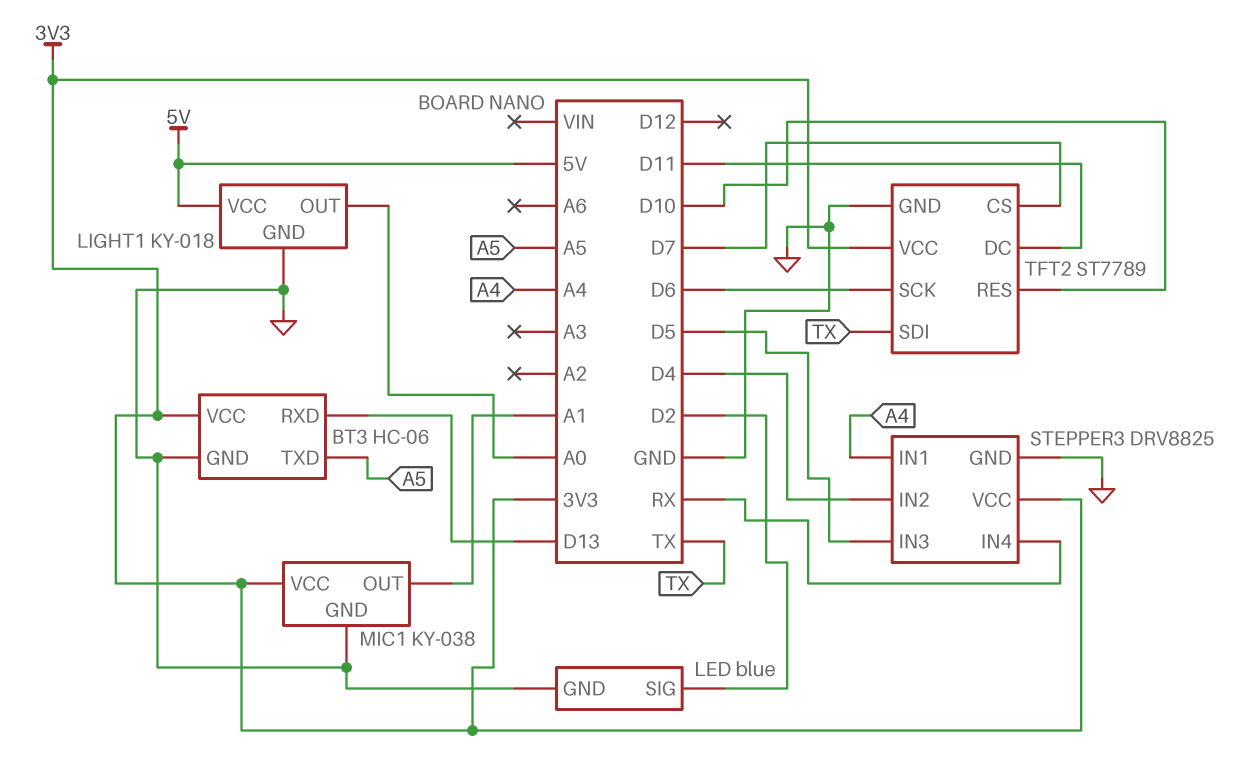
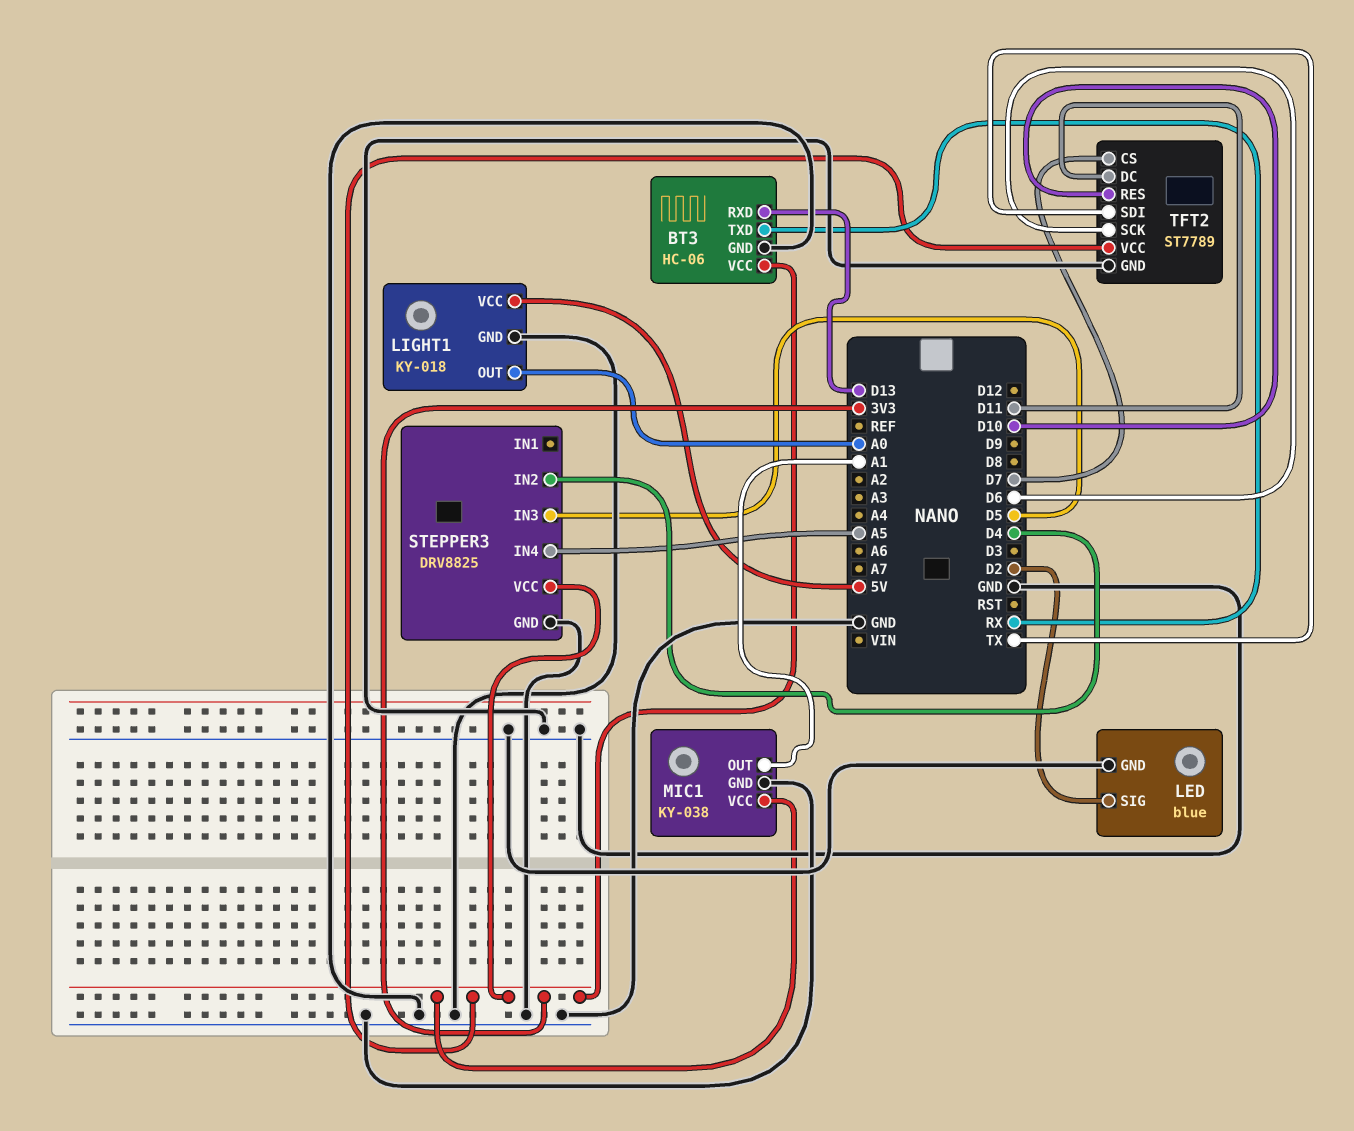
BT3 pin TXD: A5 -> RX
STEPPER3 pin IN1: A4 -> none
STEPPER3 pin IN4: RX -> A5

